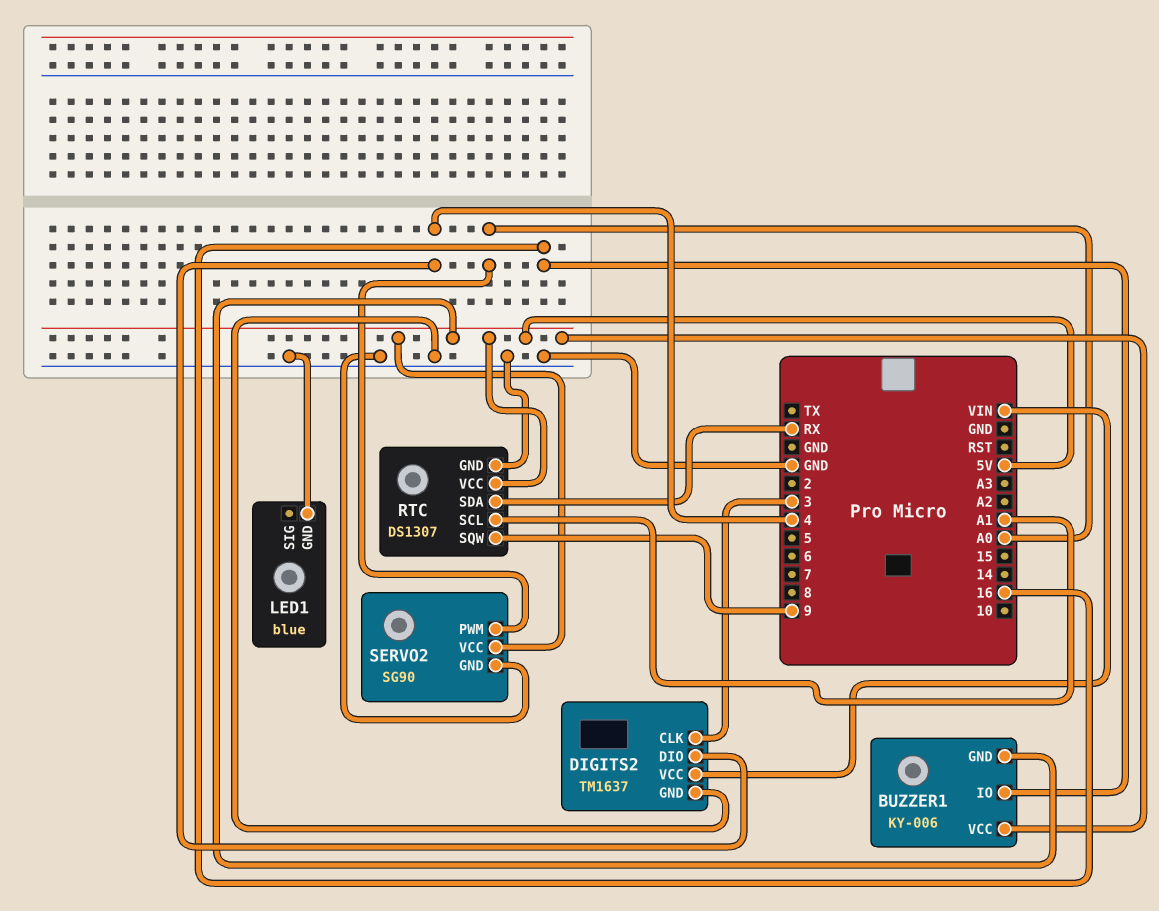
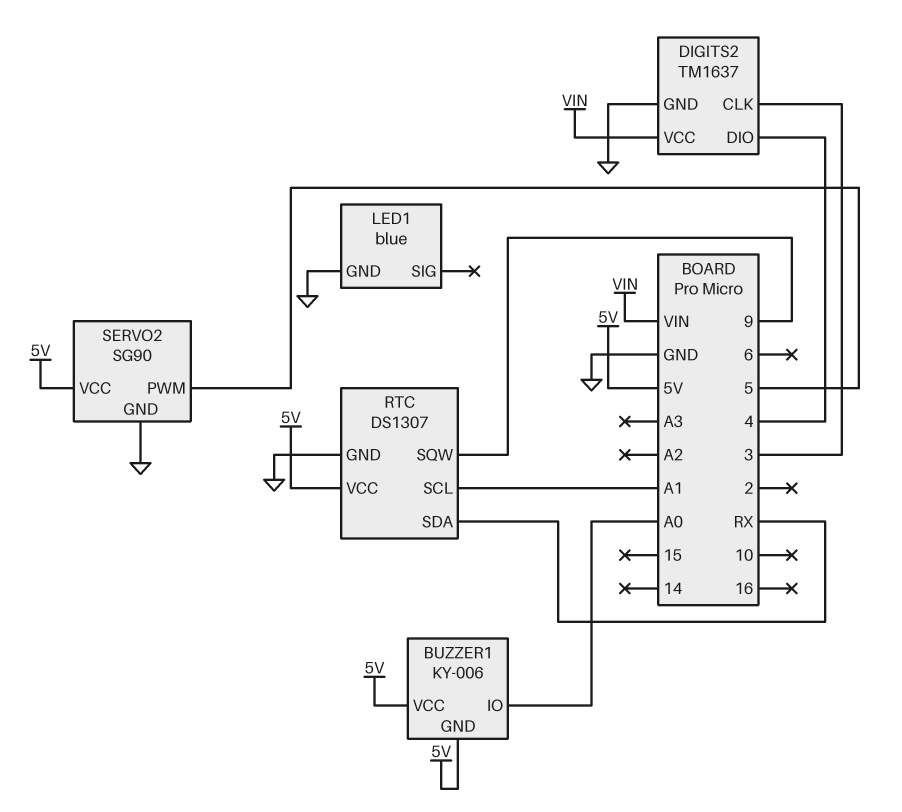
BUZZER1 pin IO: 16 -> A0
SERVO2 pin PWM: A0 -> 5

